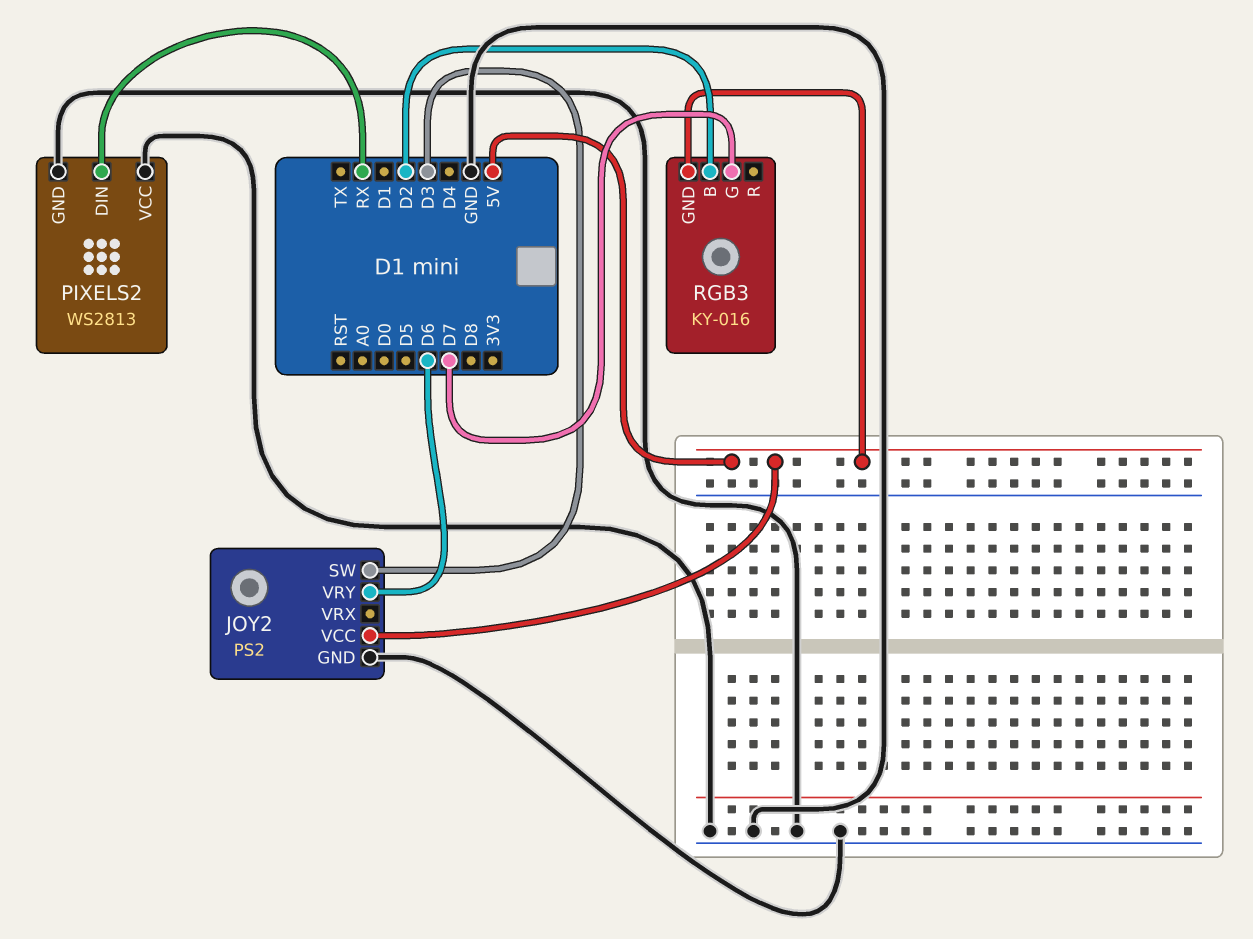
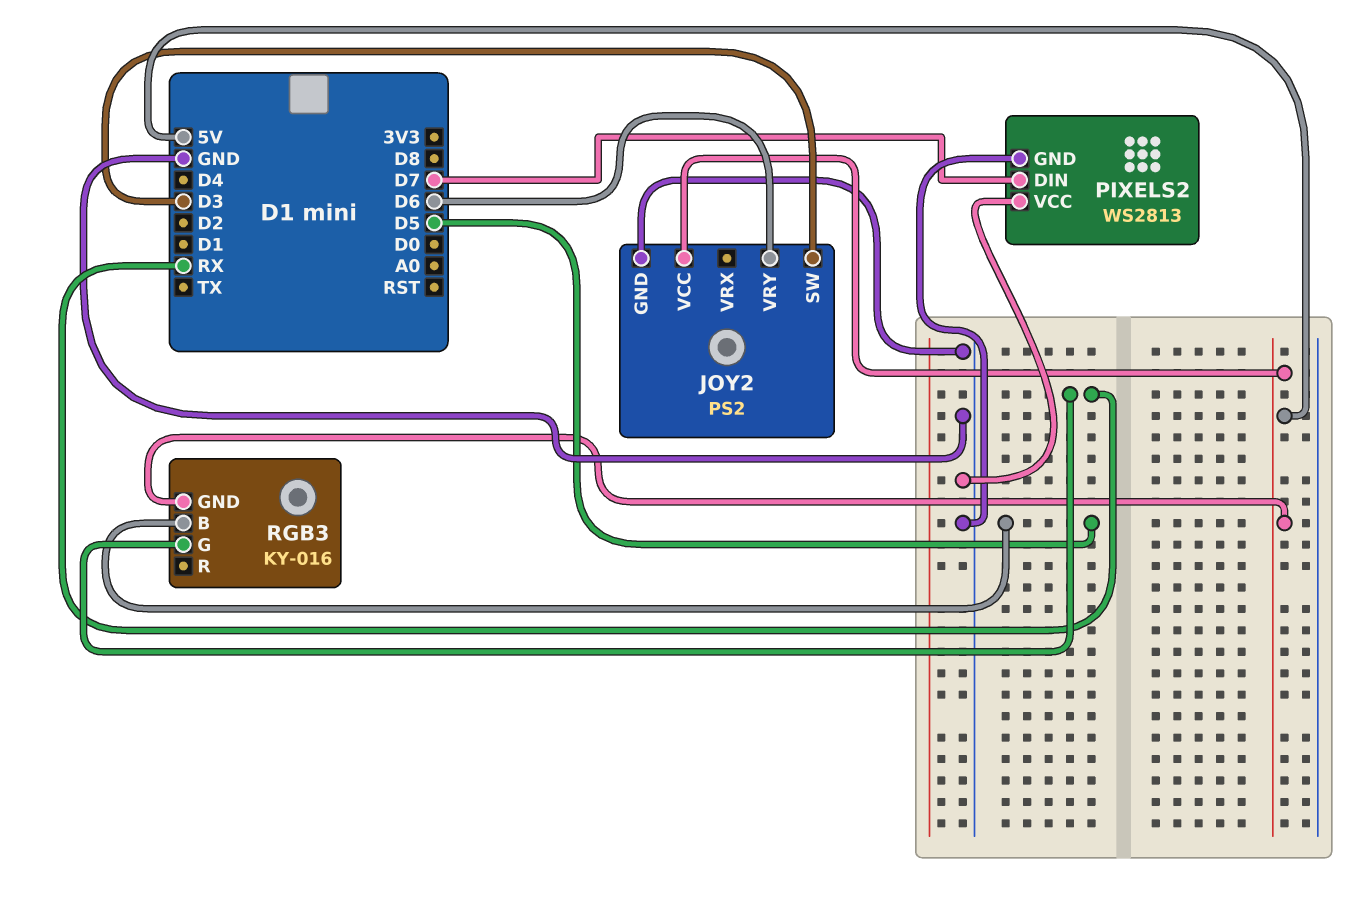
PIXELS2 pin DIN: RX -> D7
RGB3 pin B: D2 -> D5
RGB3 pin G: D7 -> RX

